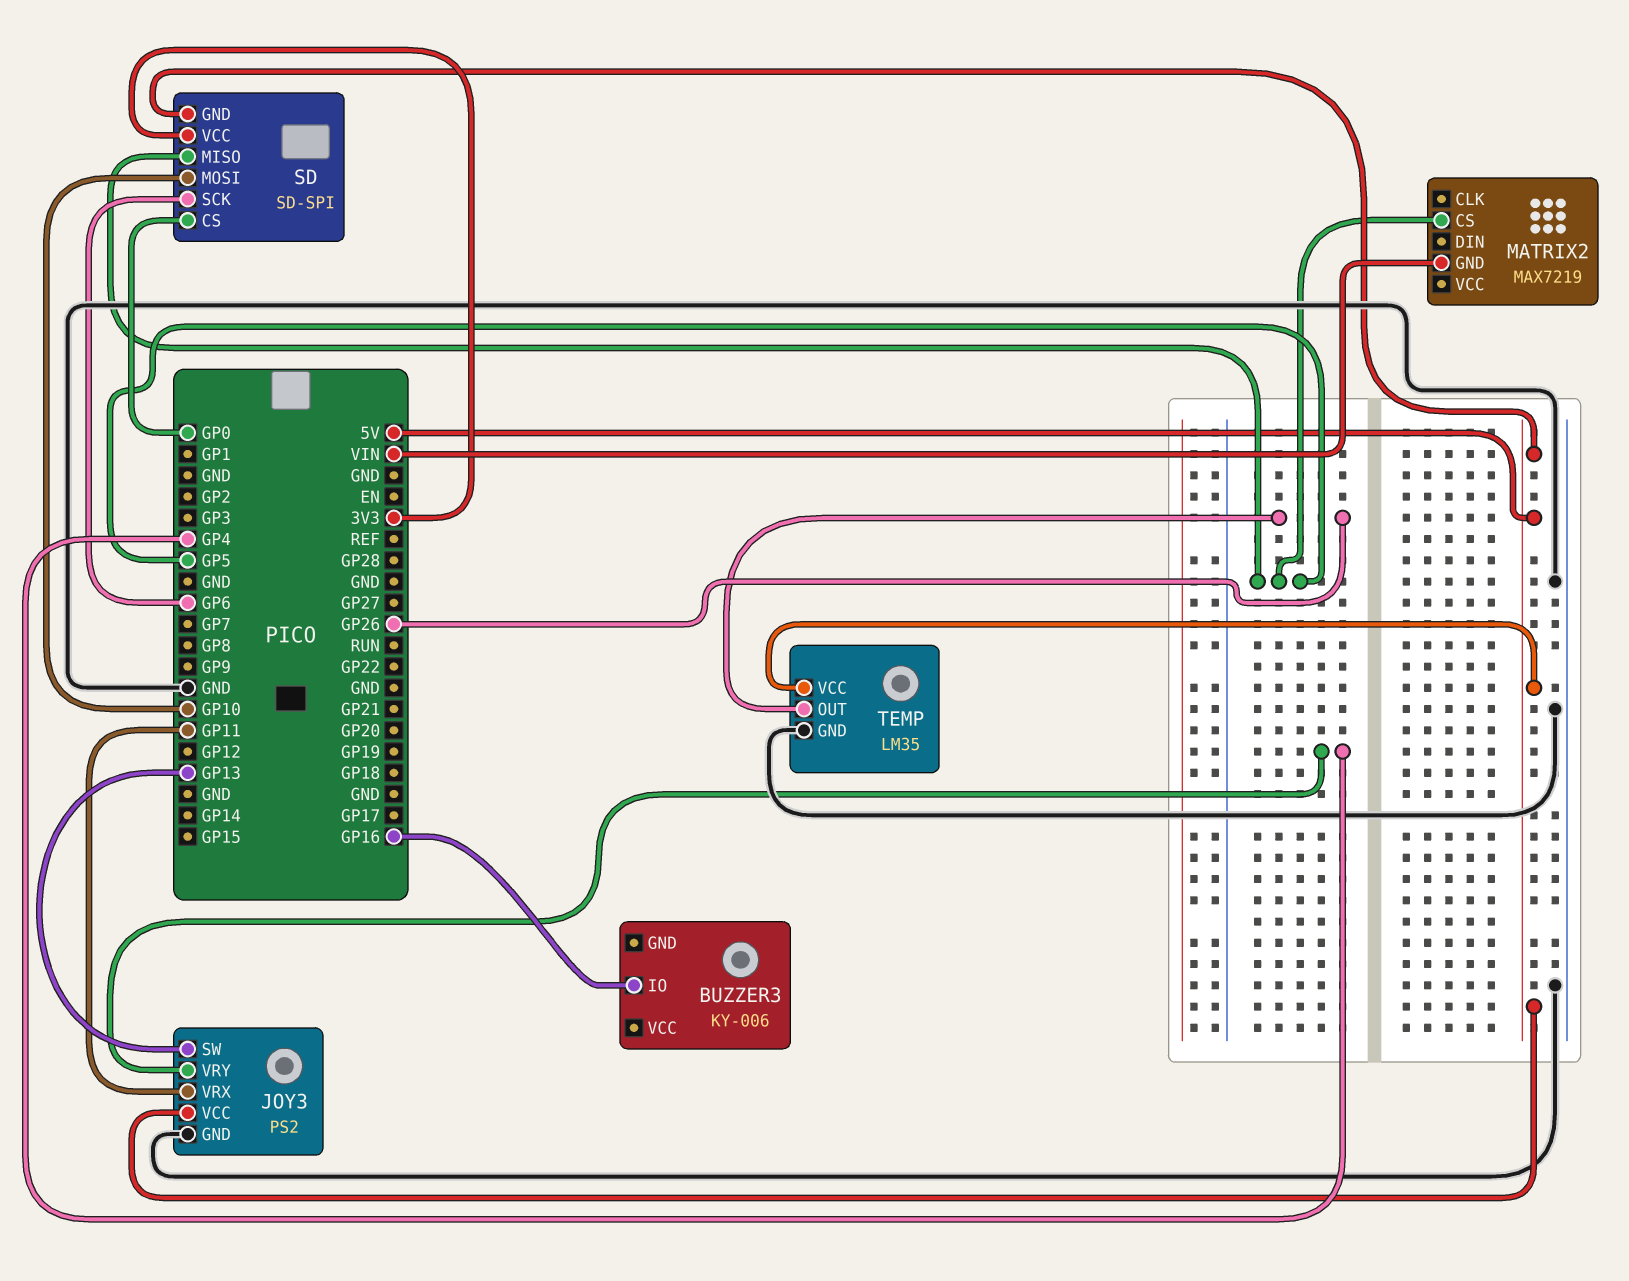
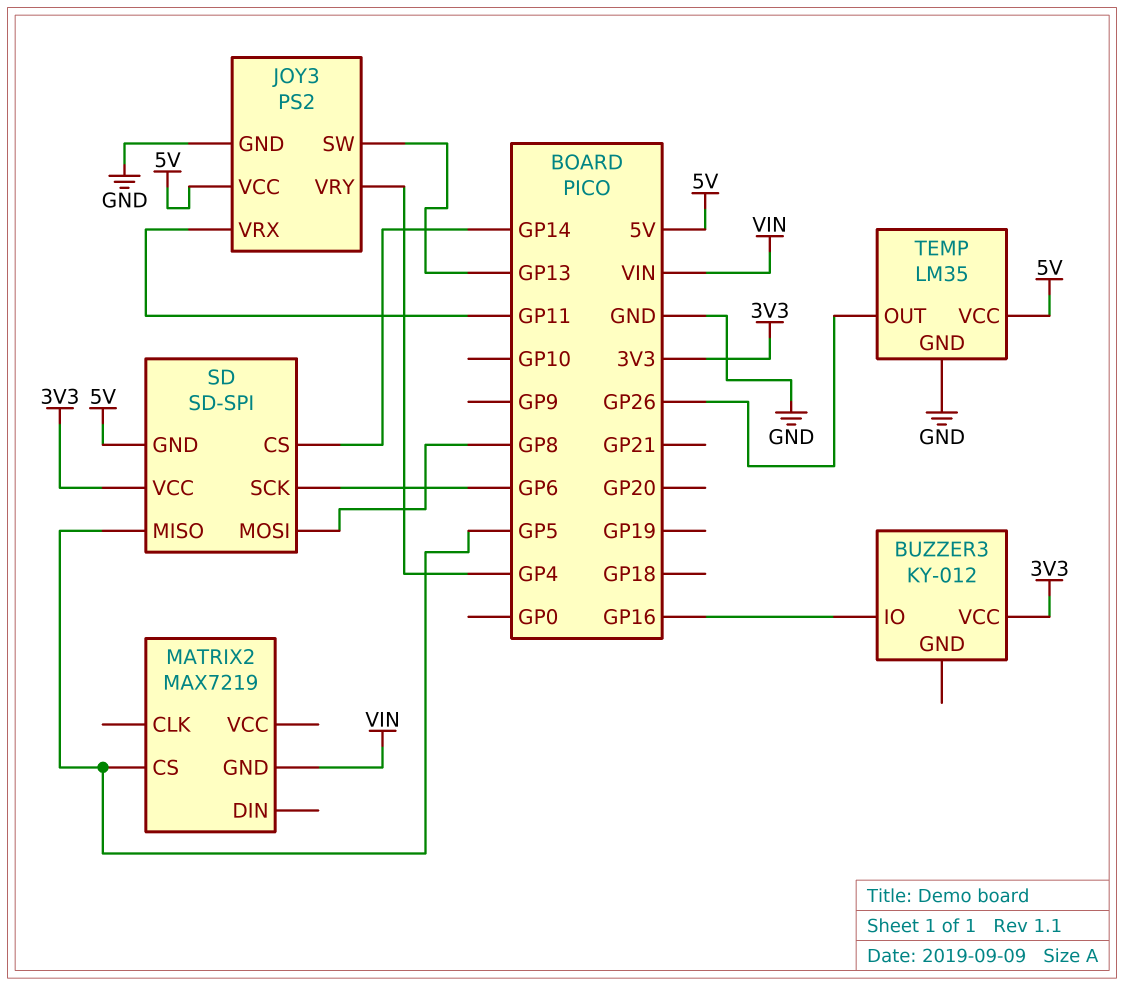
BUZZER3: KY-006 -> KY-012
BUZZER3 pin VCC: none -> 3V3
SD pin CS: GP0 -> GP14
SD pin MOSI: GP10 -> GP8

